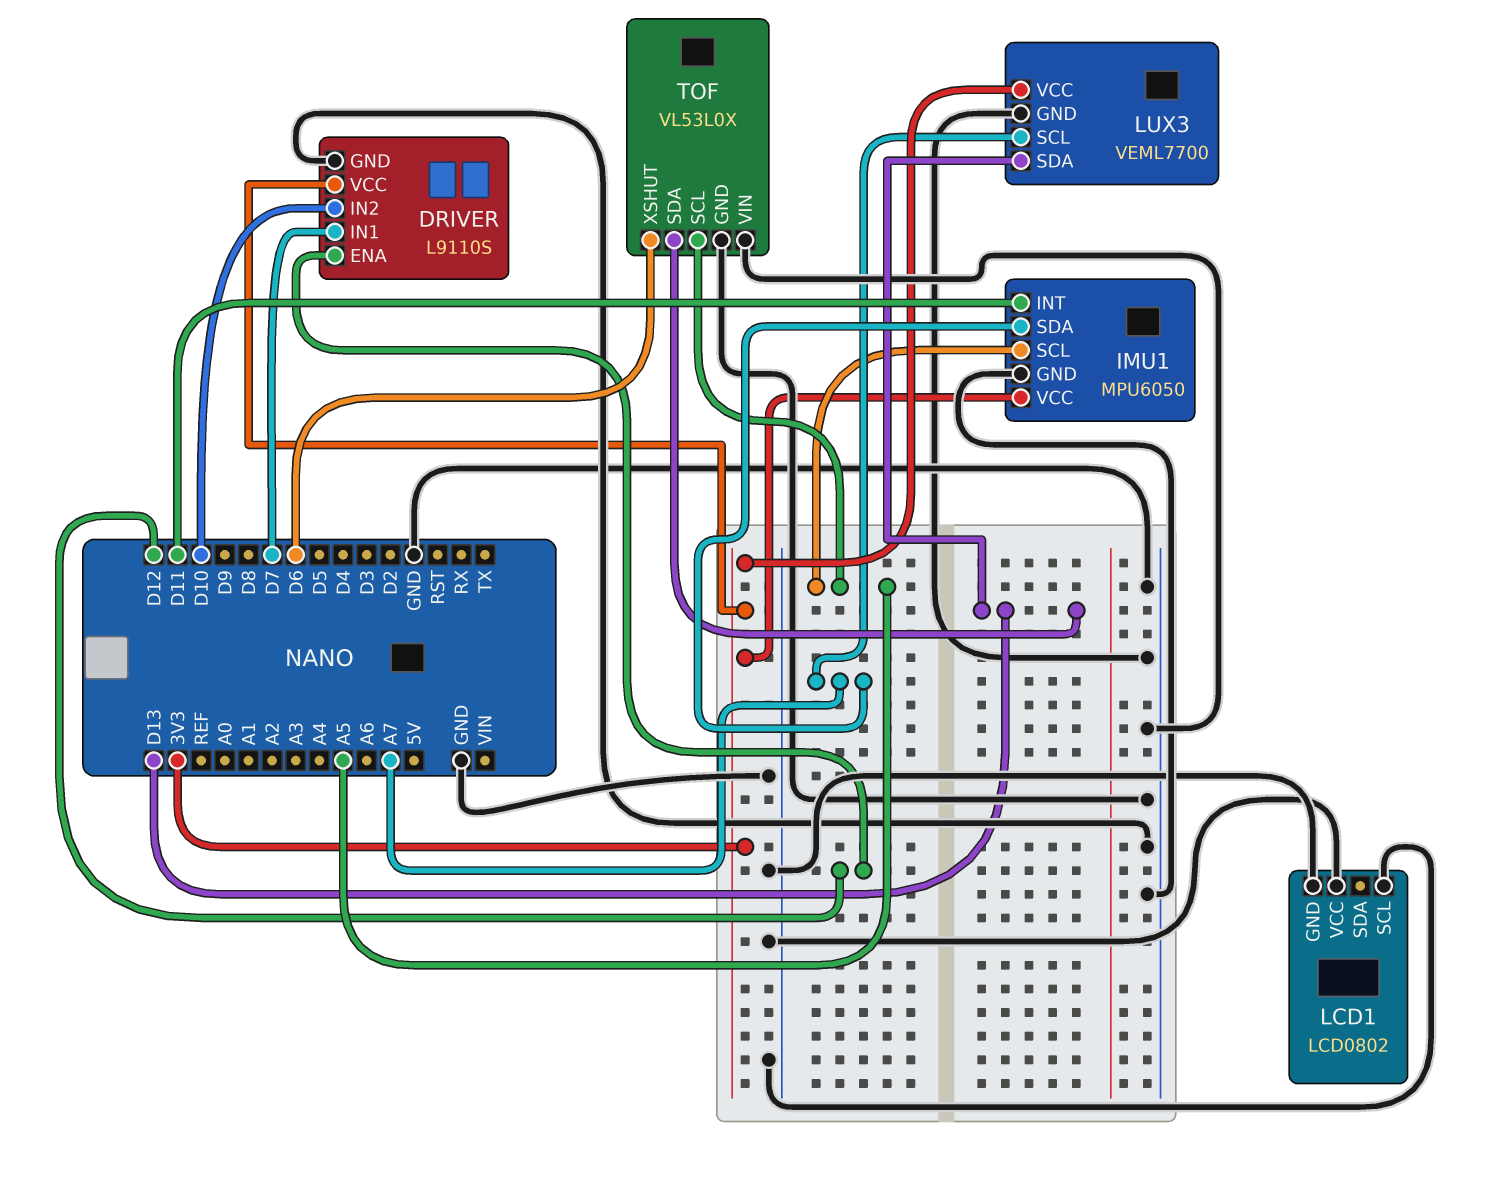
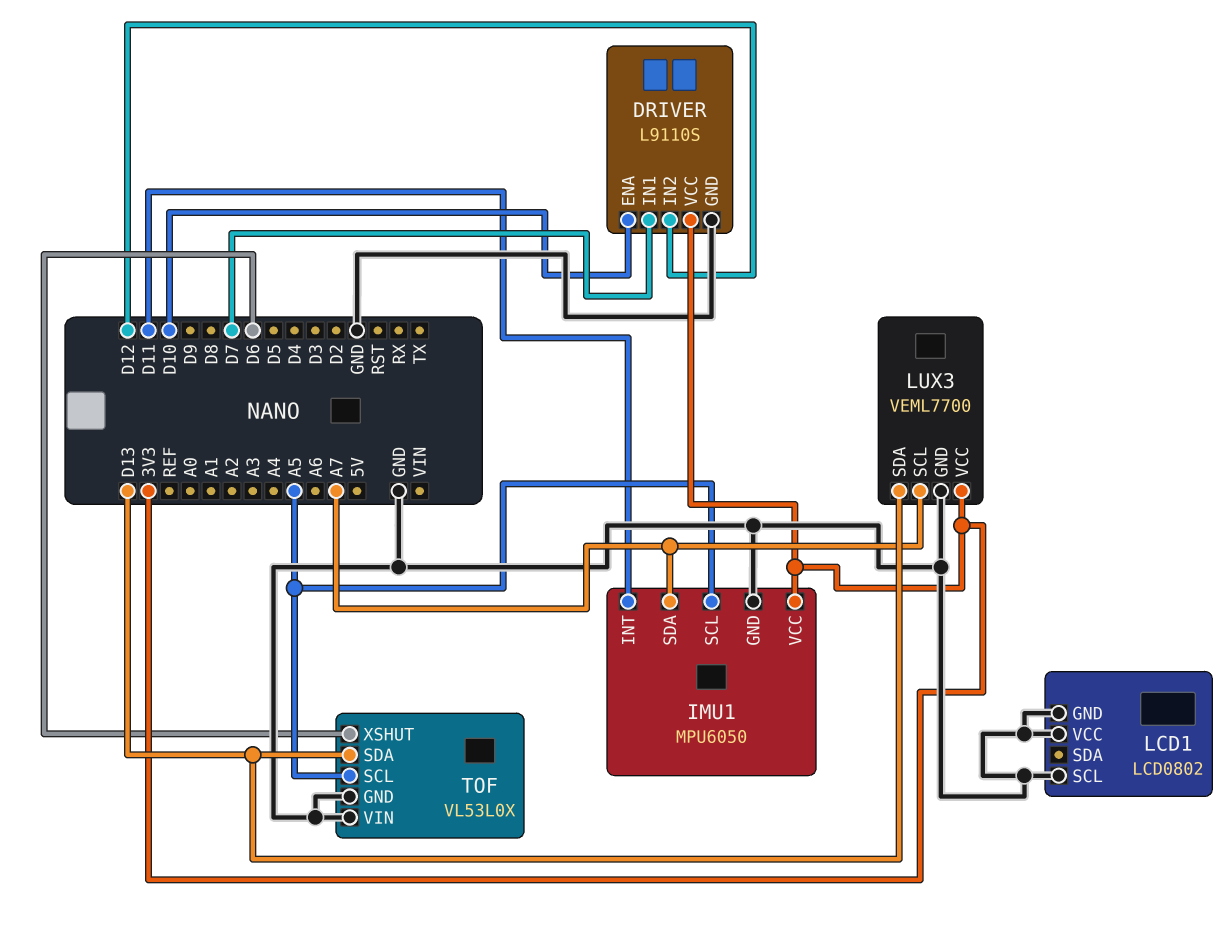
DRIVER pin ENA: D12 -> D10
DRIVER pin IN2: D10 -> D12

